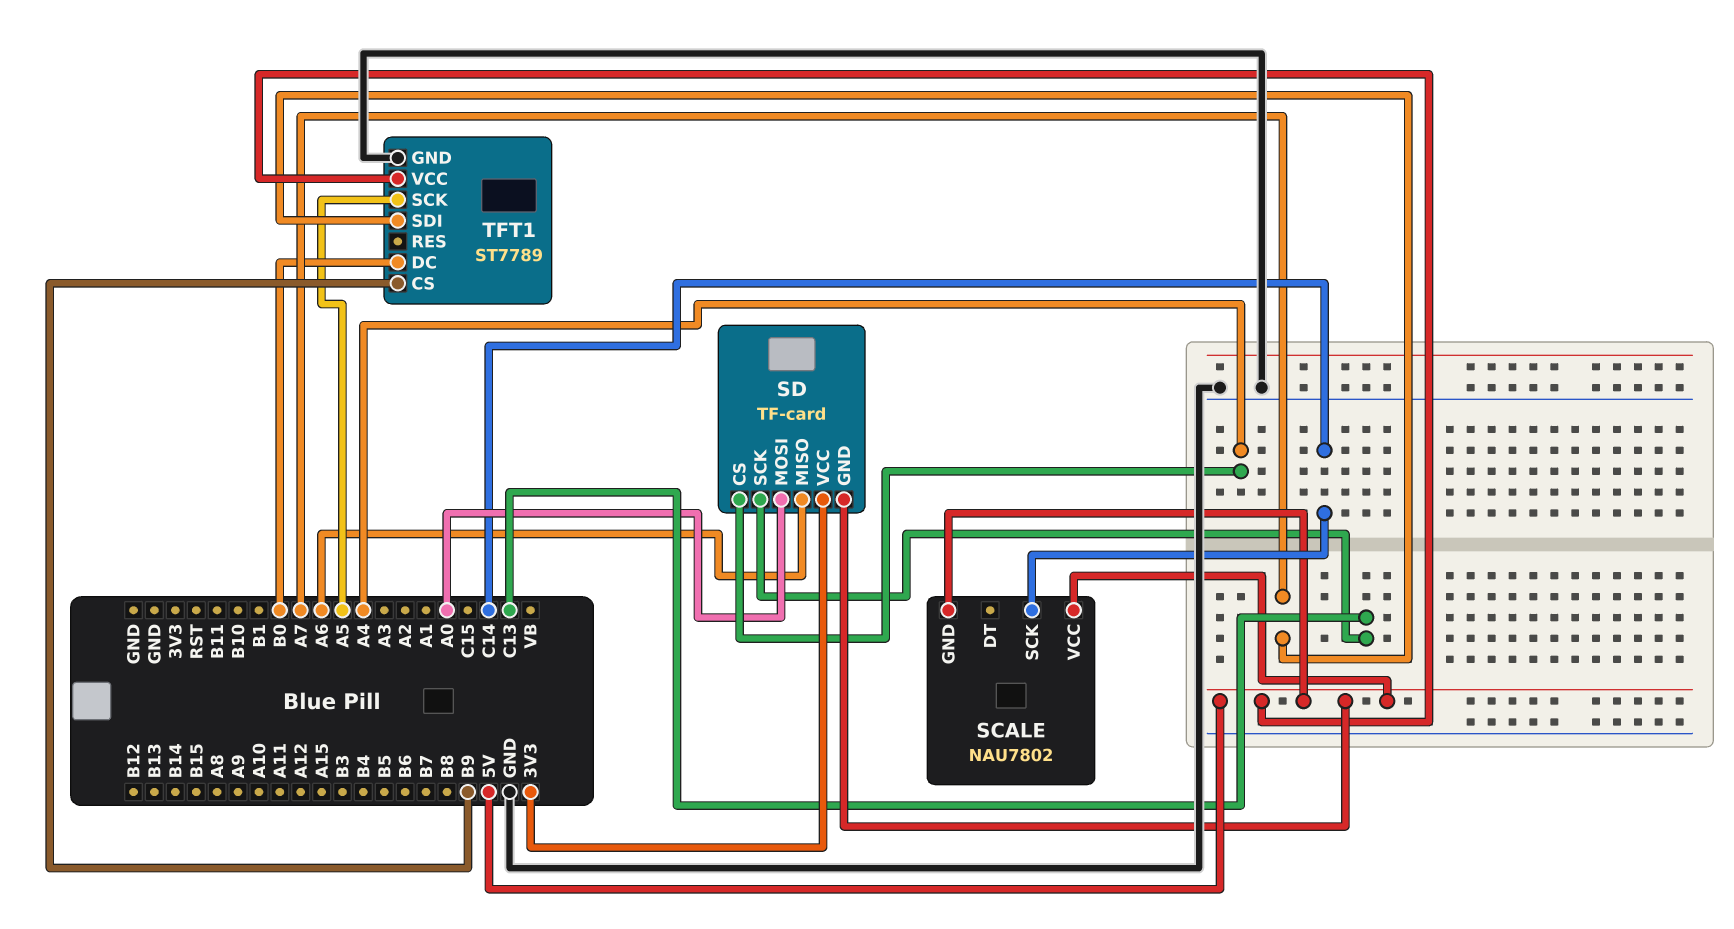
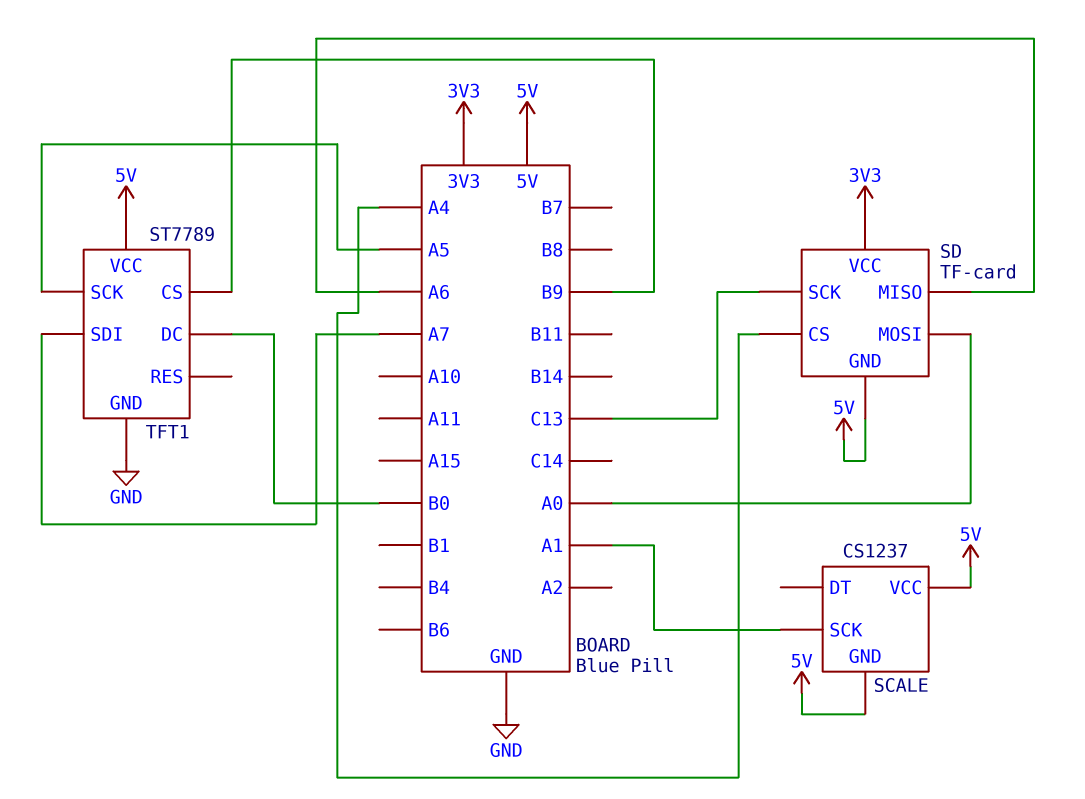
SCALE: NAU7802 -> CS1237
SCALE pin SCK: C14 -> A1

